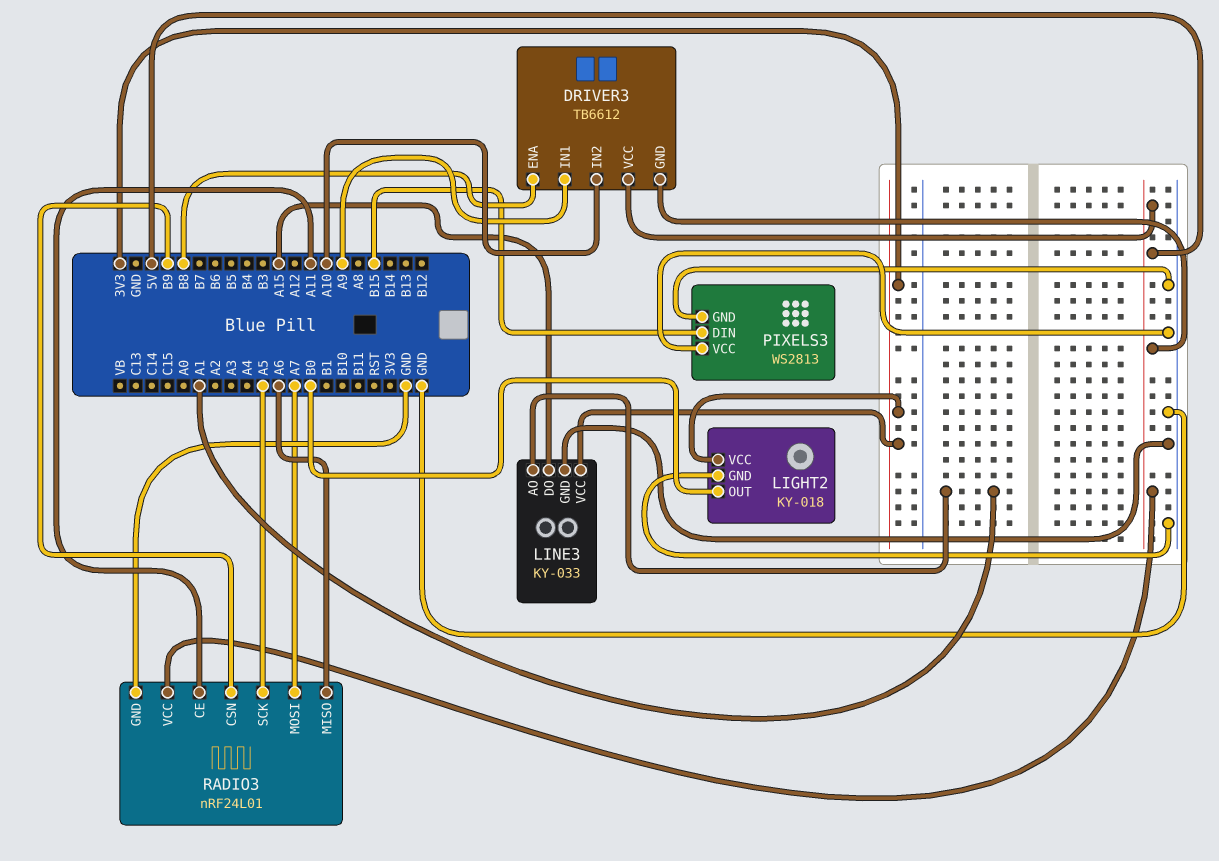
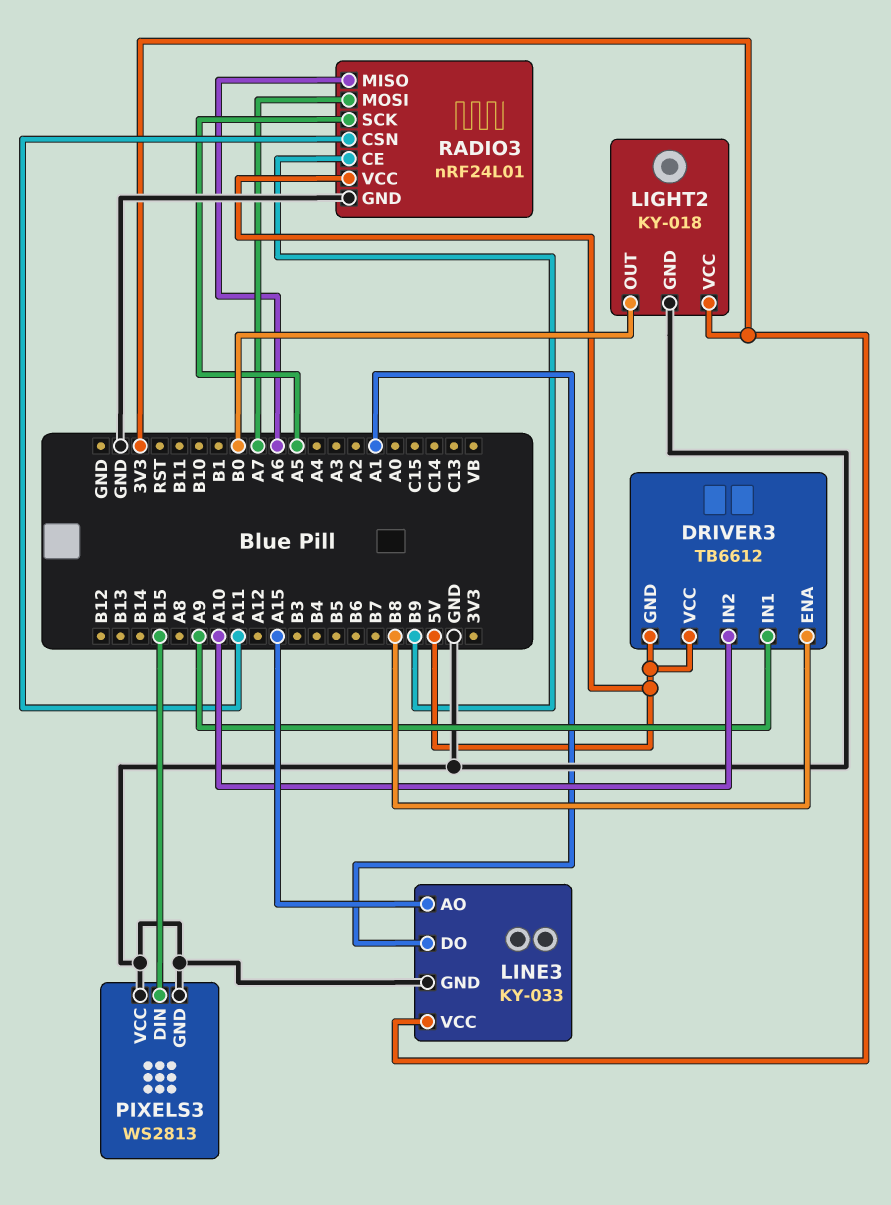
LINE3 pin AO: A1 -> A15
LINE3 pin DO: A15 -> A1
RADIO3 pin CE: A11 -> B9
RADIO3 pin CSN: B9 -> A11

